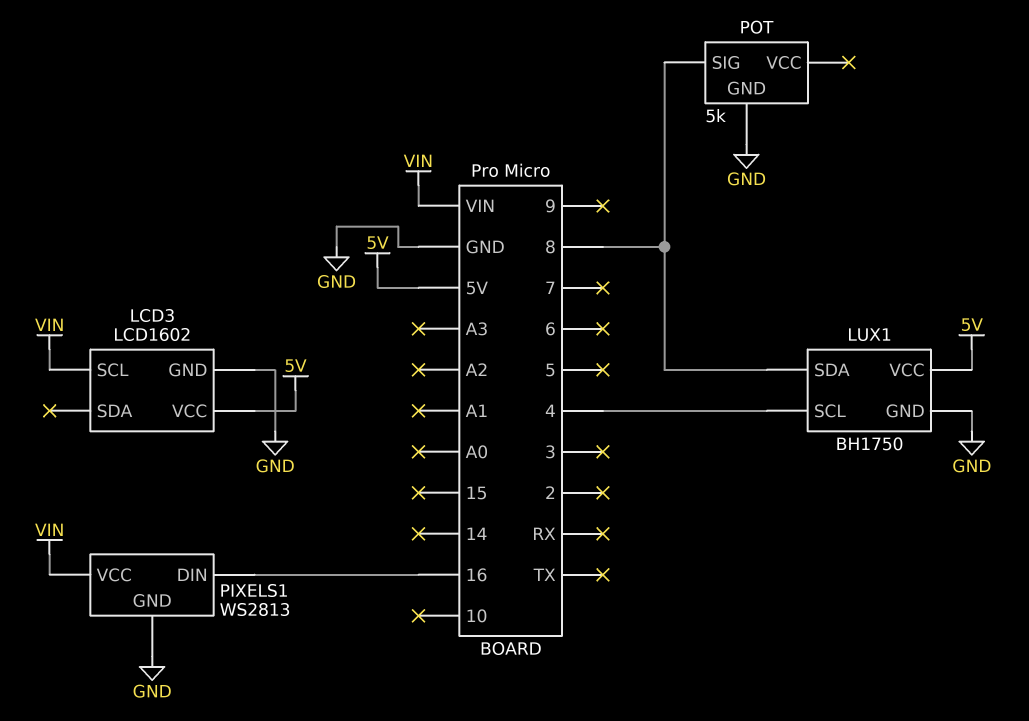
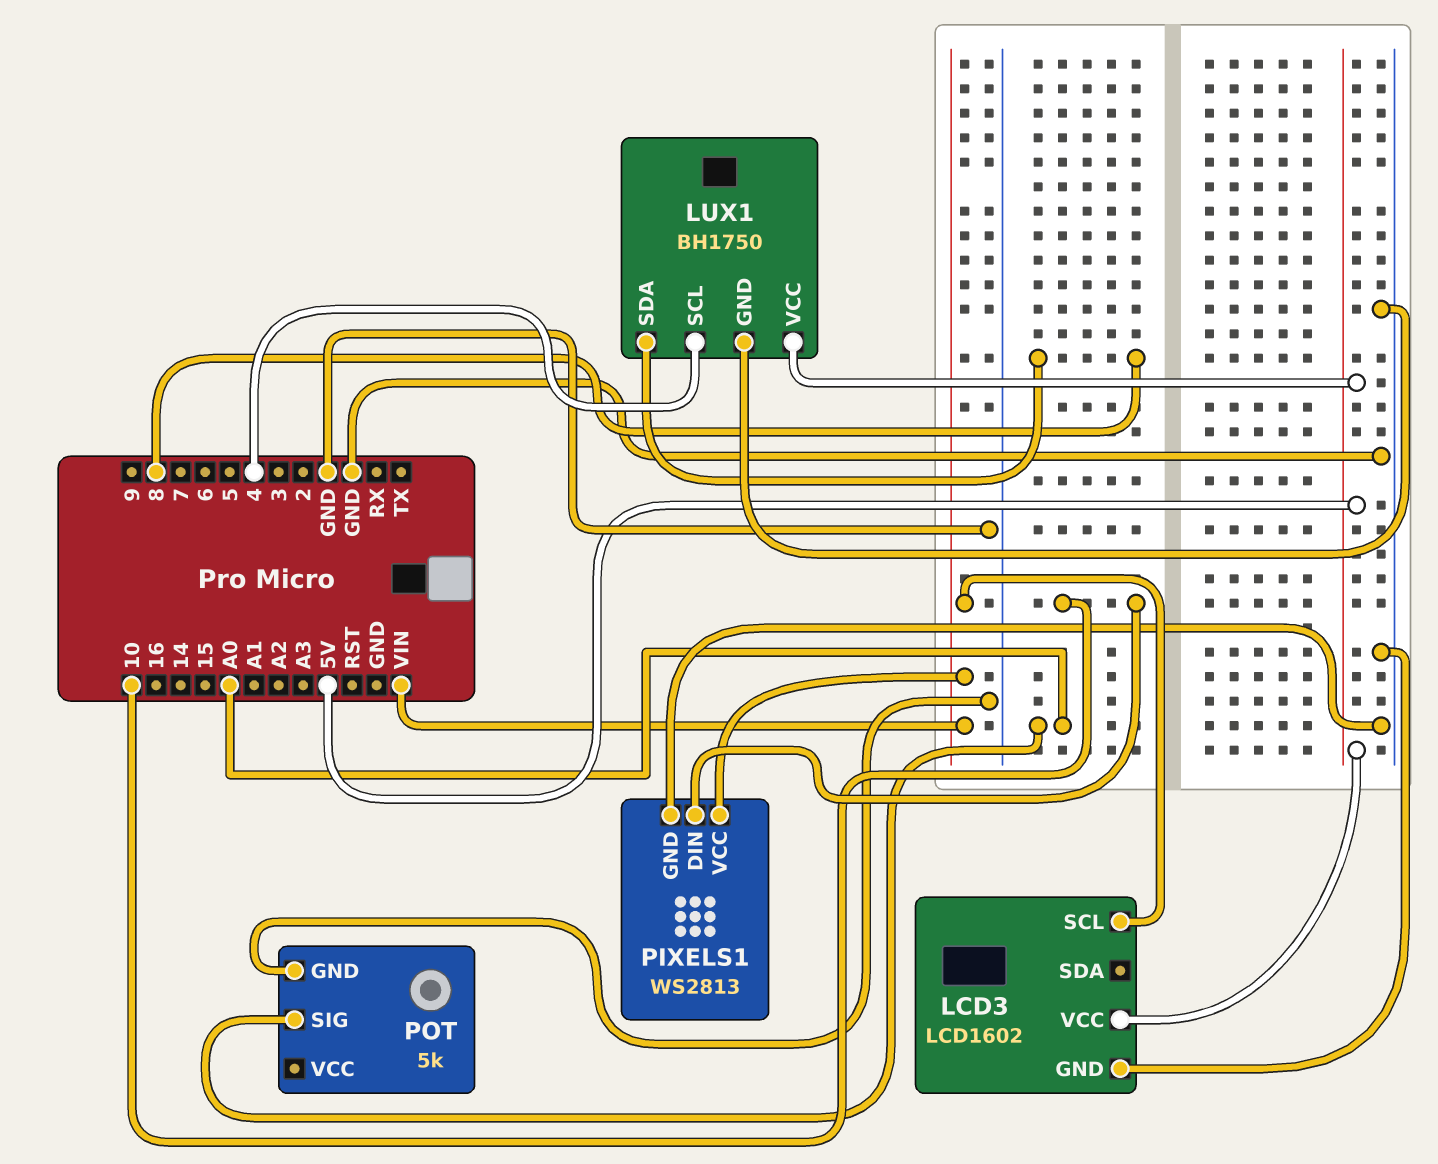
PIXELS1 pin DIN: 16 -> 10
POT pin SIG: 8 -> A0

